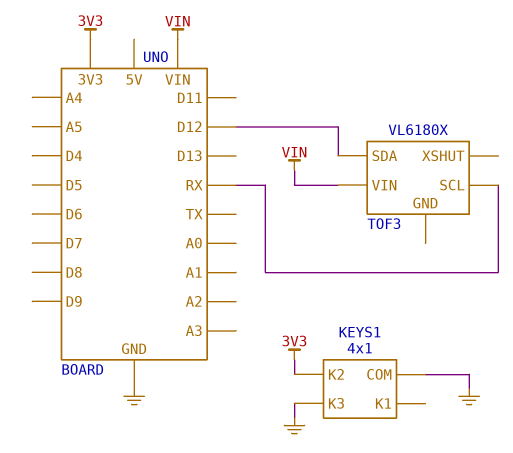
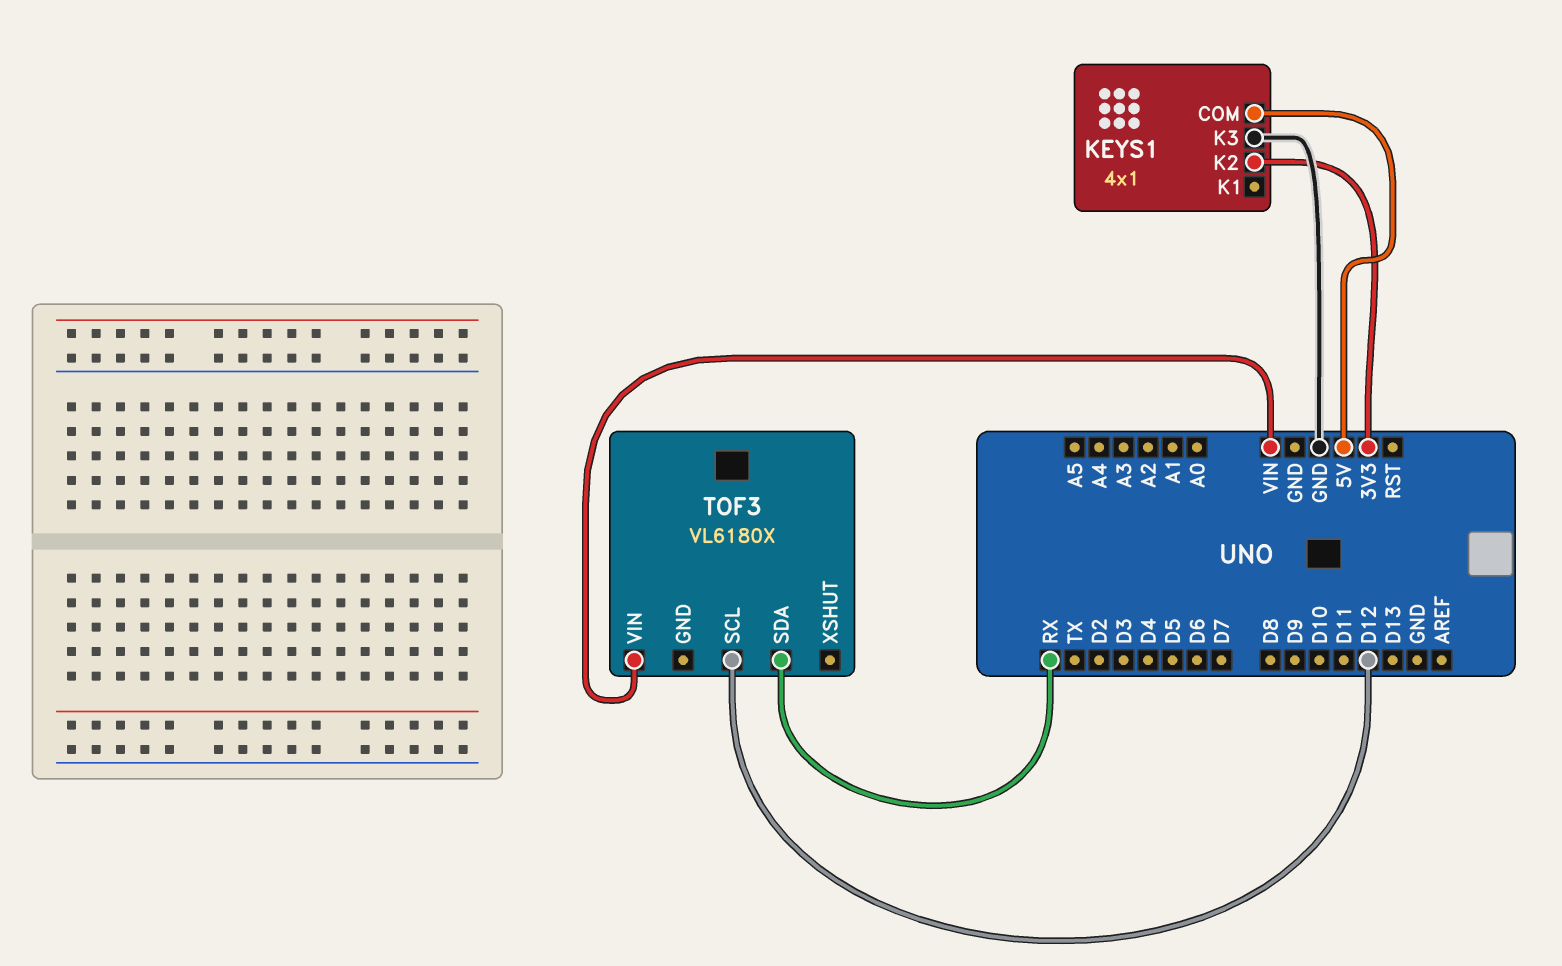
KEYS1 pin COM: GND -> 5V
TOF3 pin SCL: RX -> D12
TOF3 pin SDA: D12 -> RX

